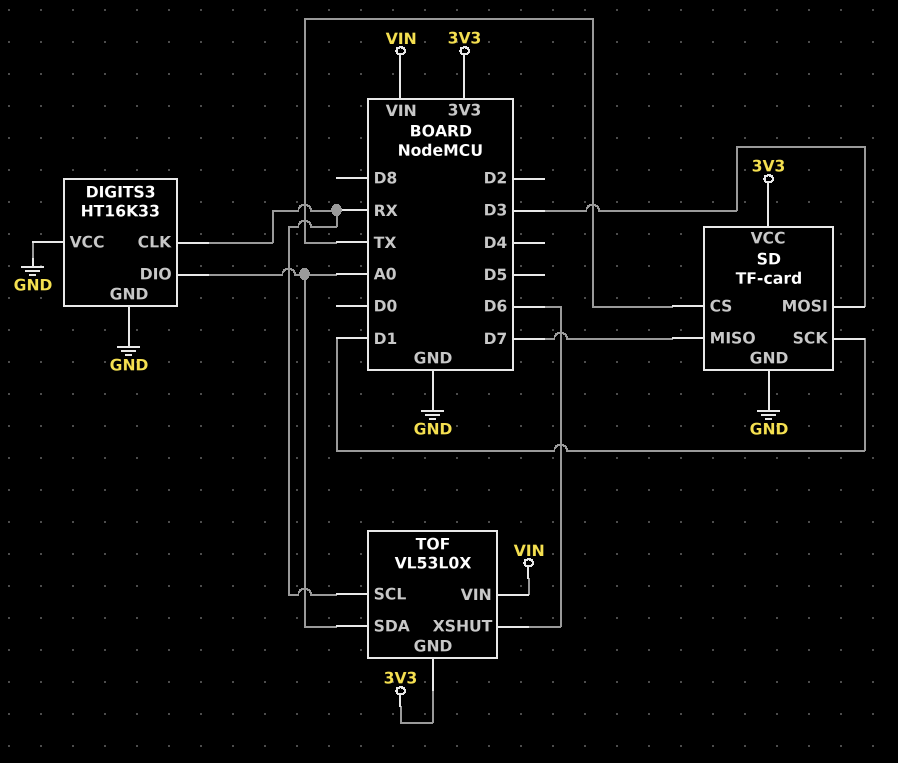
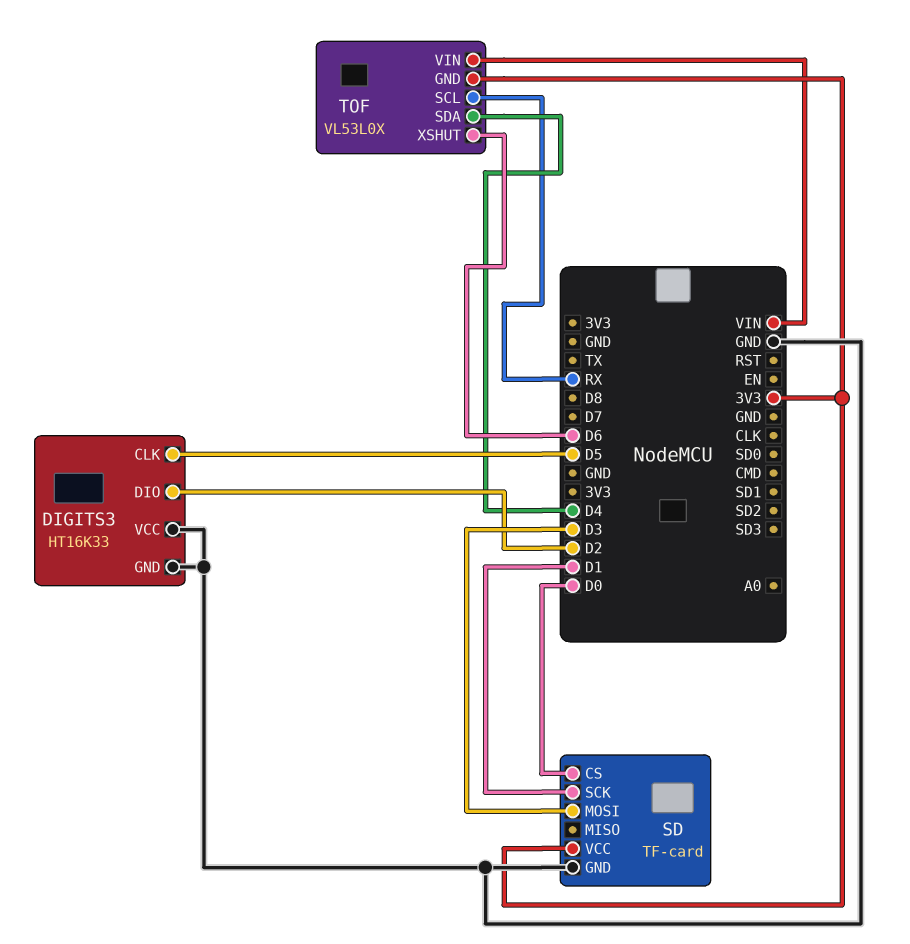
DIGITS3 pin CLK: RX -> D5
DIGITS3 pin DIO: A0 -> D2
SD pin CS: TX -> D0
SD pin MISO: D7 -> none
TOF pin SDA: A0 -> D4

